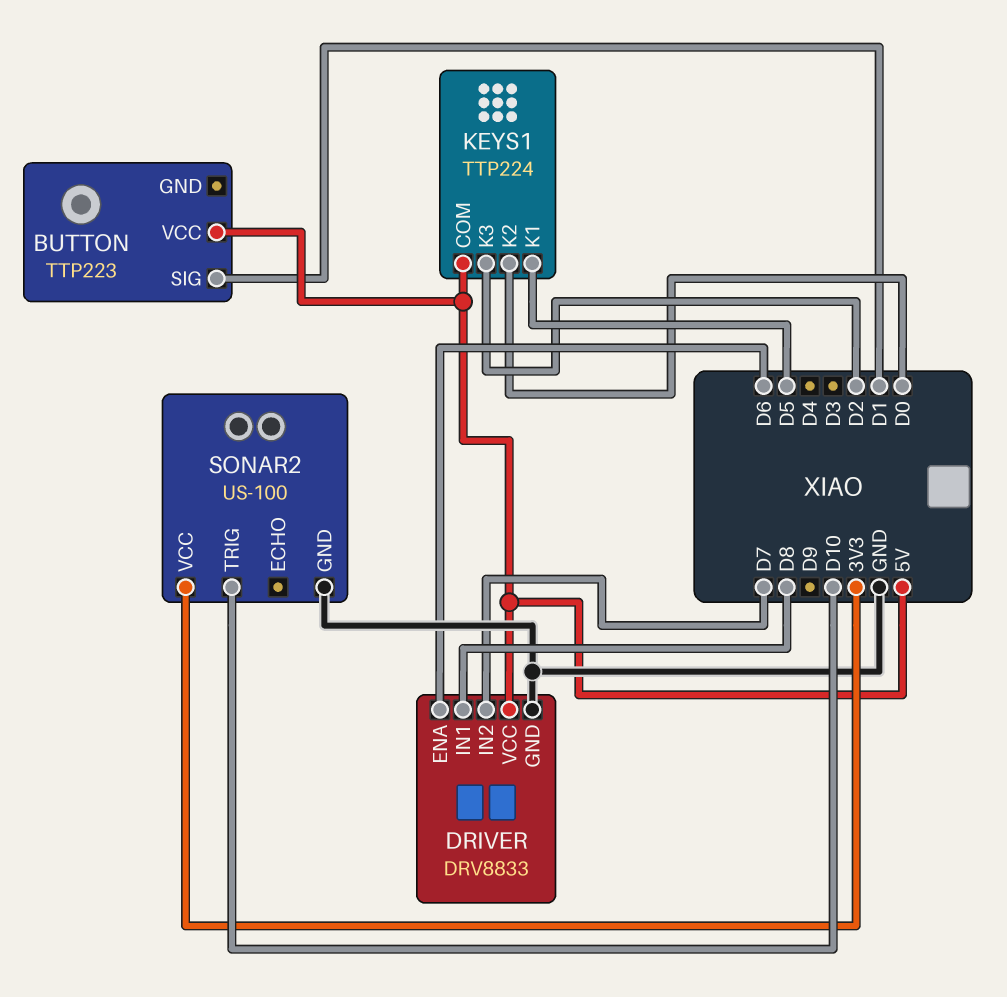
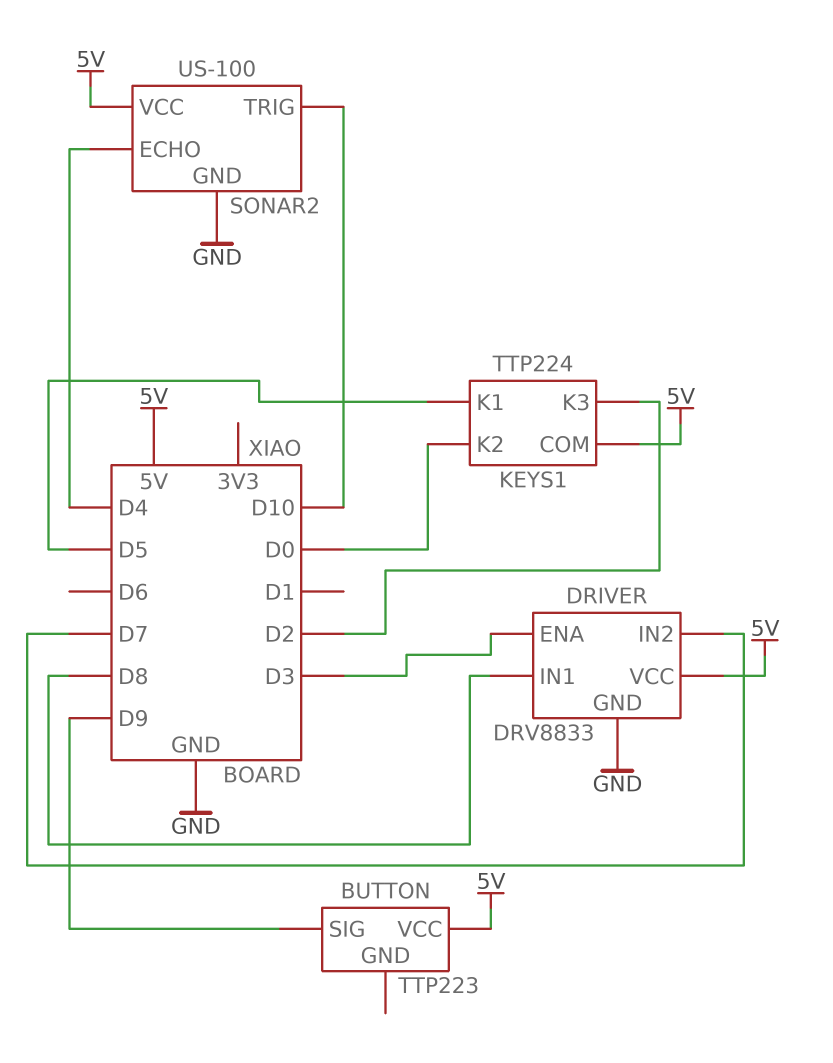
BUTTON pin SIG: D1 -> D9
DRIVER pin ENA: D6 -> D3
SONAR2 pin ECHO: none -> D4
SONAR2 pin VCC: 3V3 -> 5V

